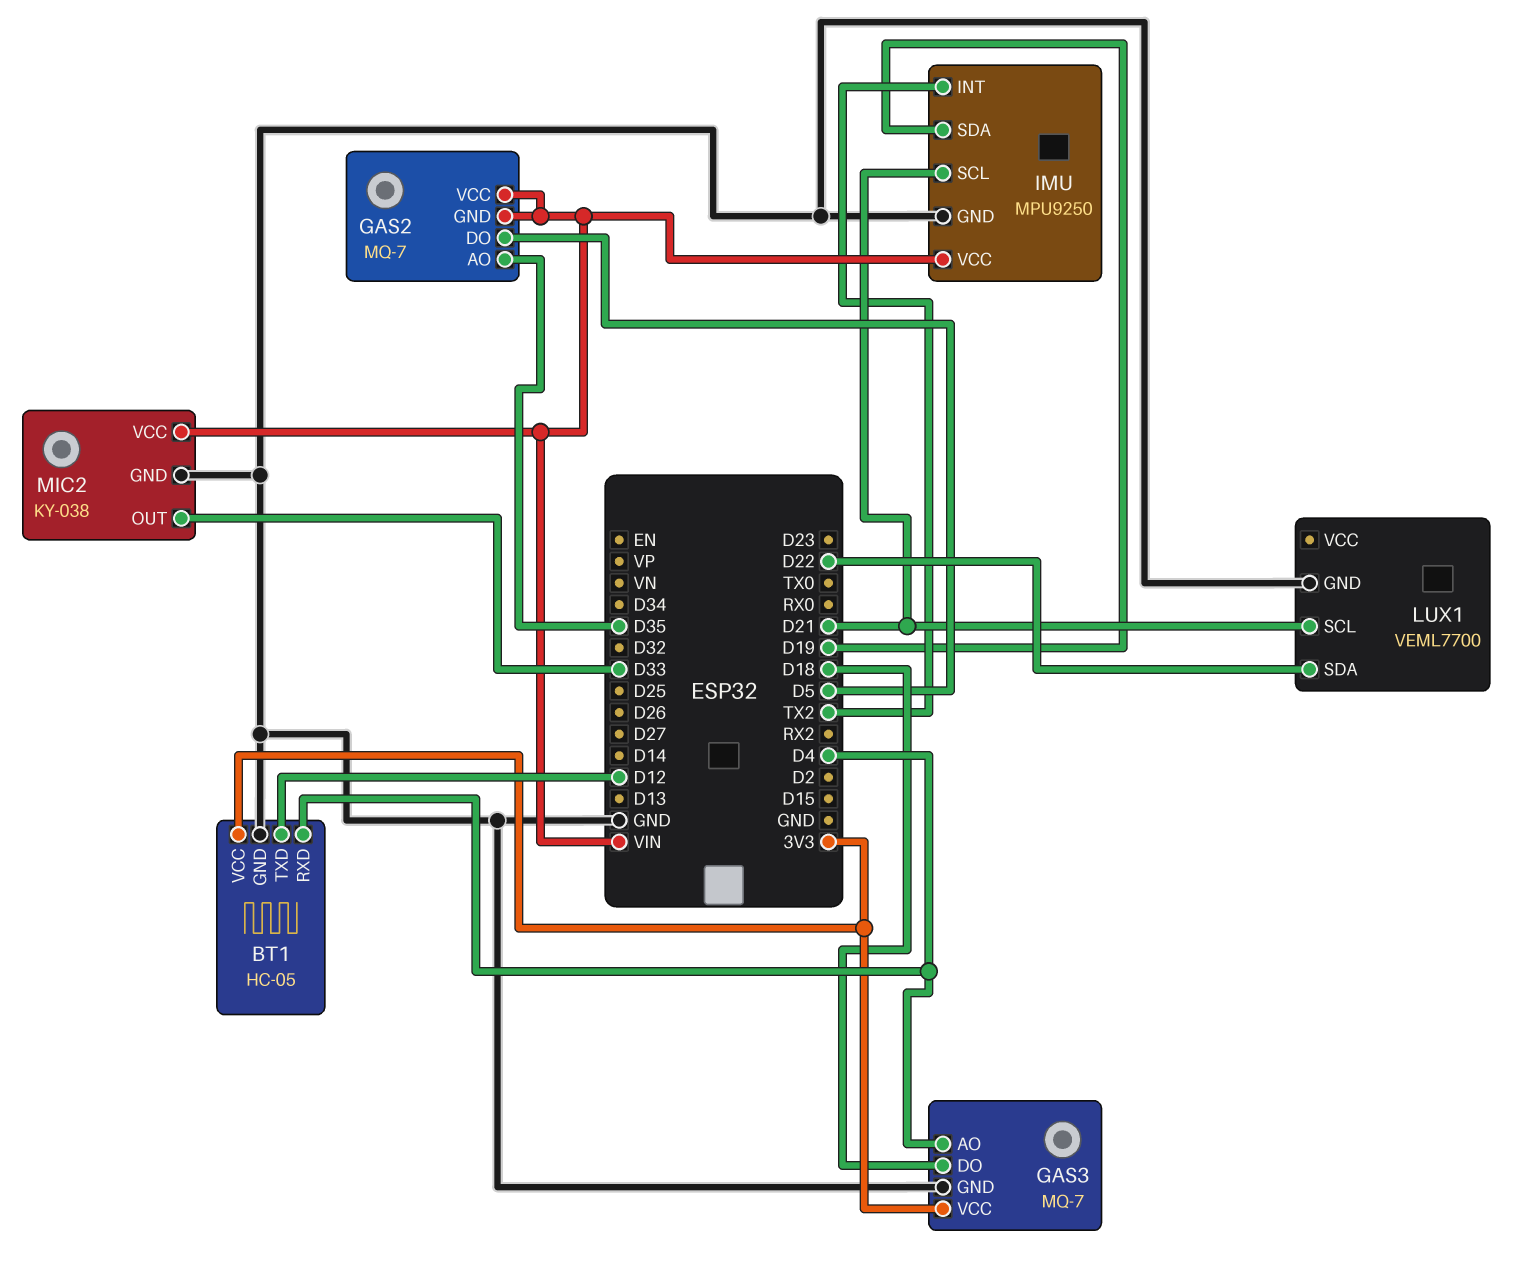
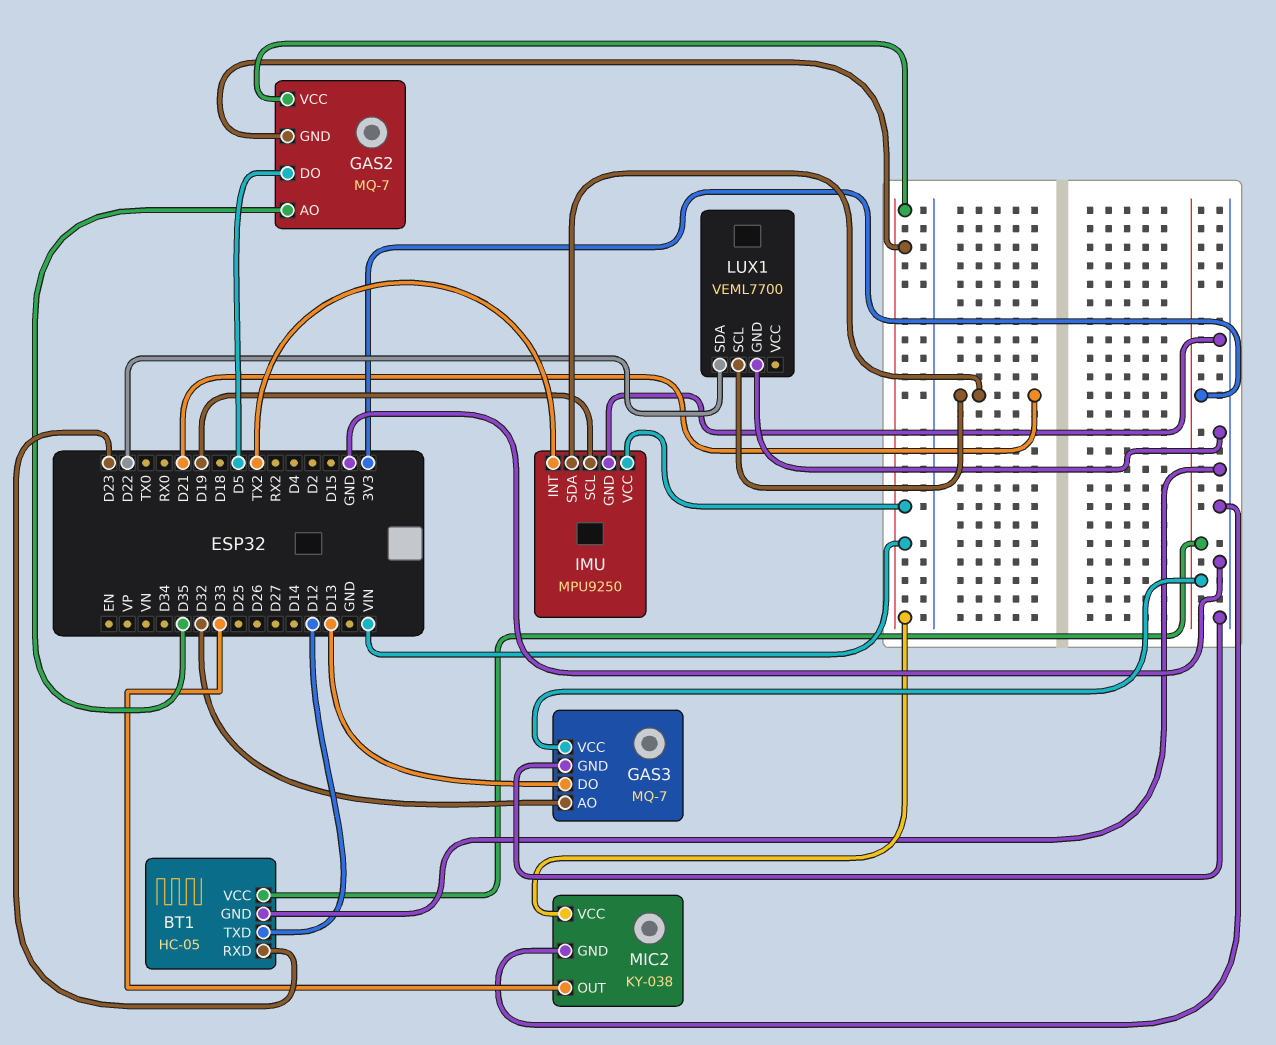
BT1 pin RXD: D4 -> D23
GAS3 pin AO: D4 -> D32
GAS3 pin DO: D18 -> D13
IMU pin SCL: D21 -> D19
IMU pin SDA: D19 -> D21

